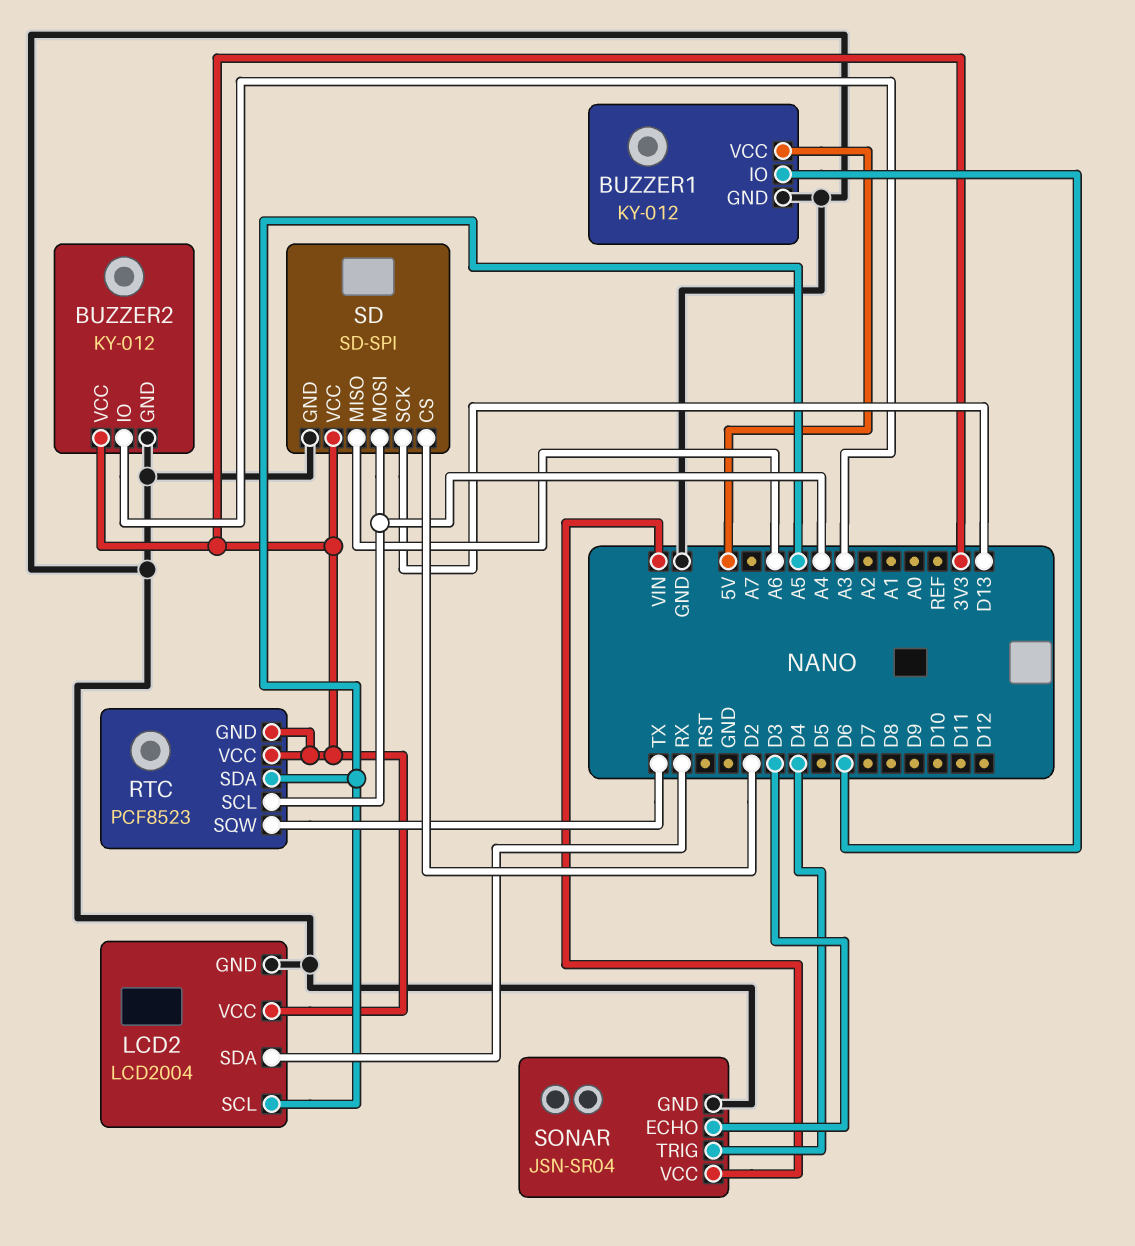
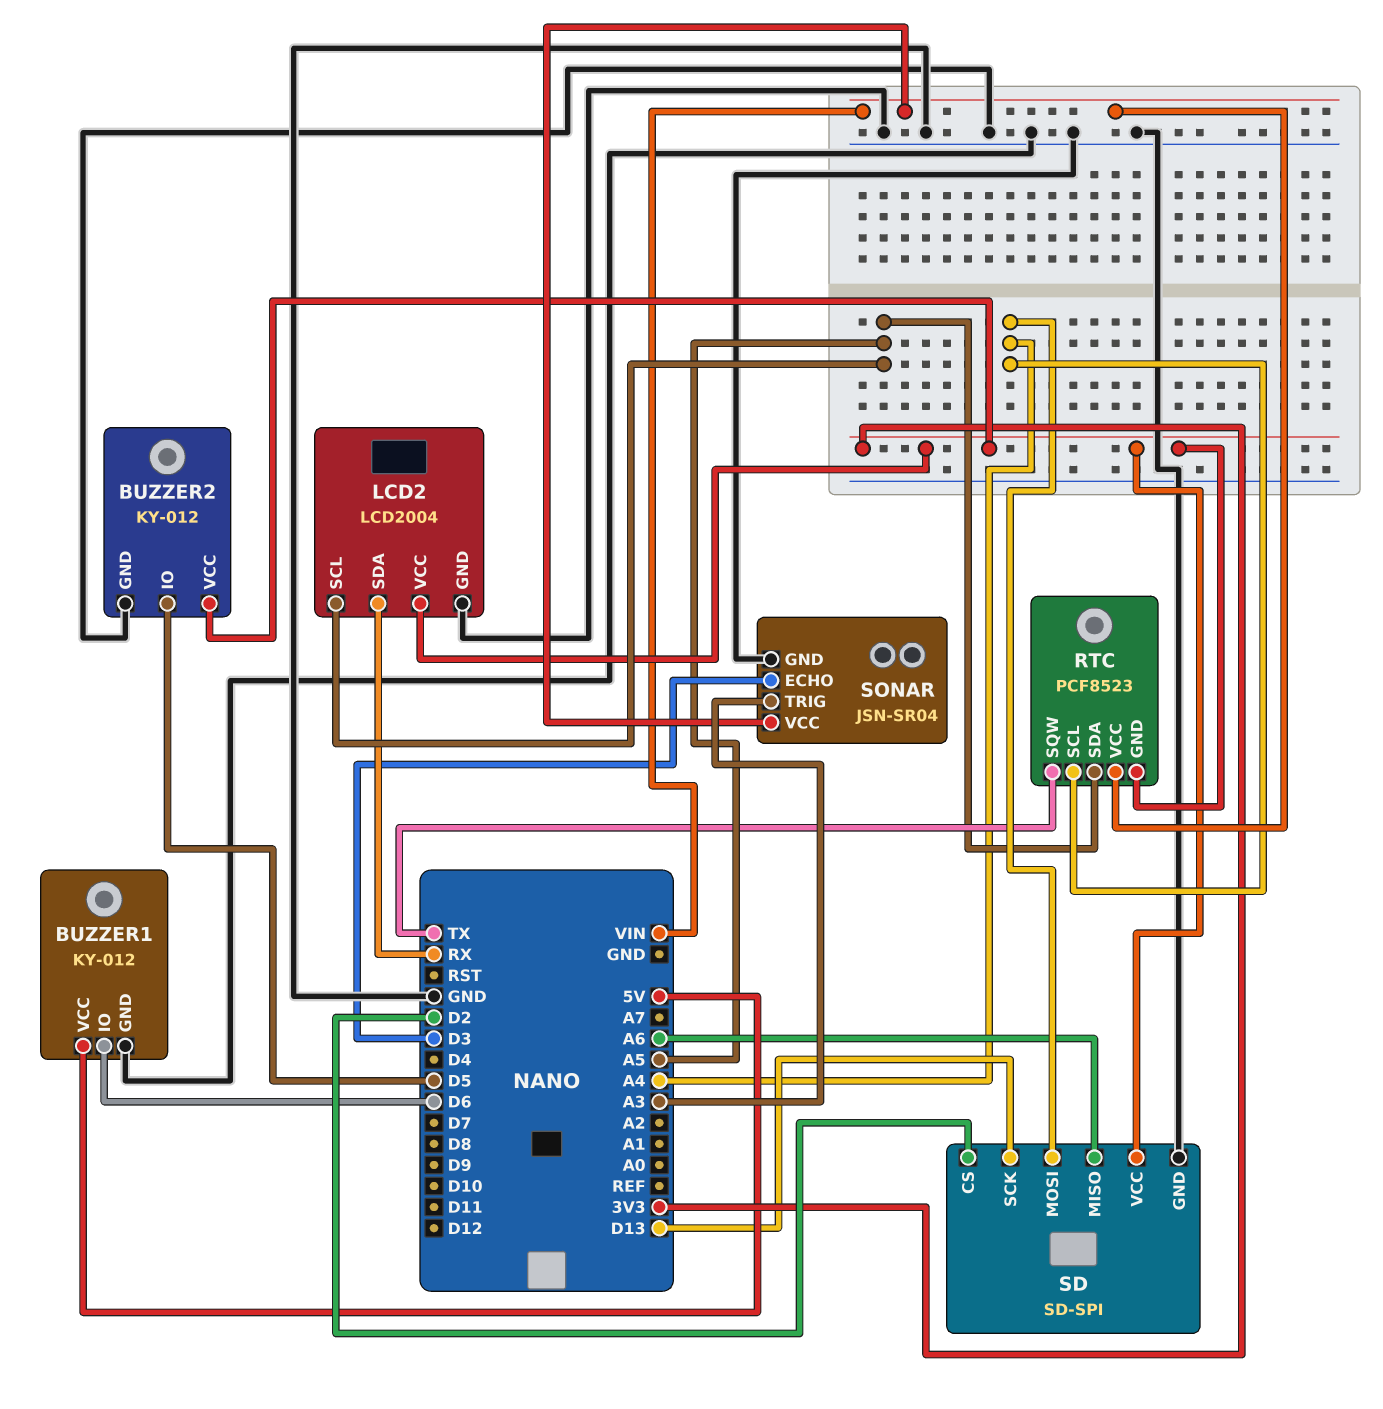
BUZZER2 pin IO: A3 -> D5
RTC pin VCC: 3V3 -> VIN
SONAR pin TRIG: D4 -> A3

